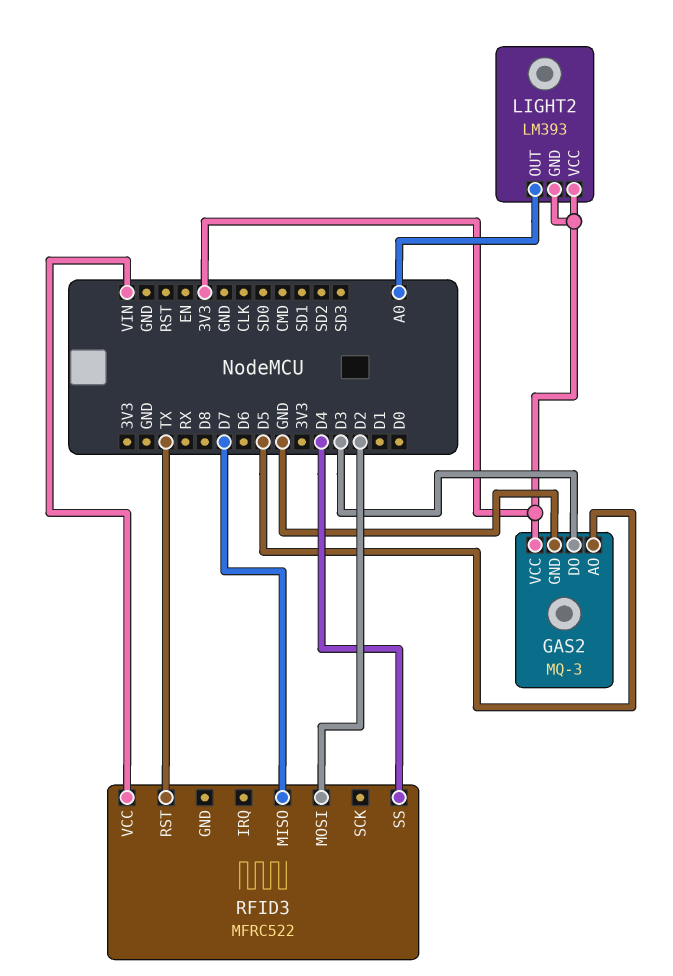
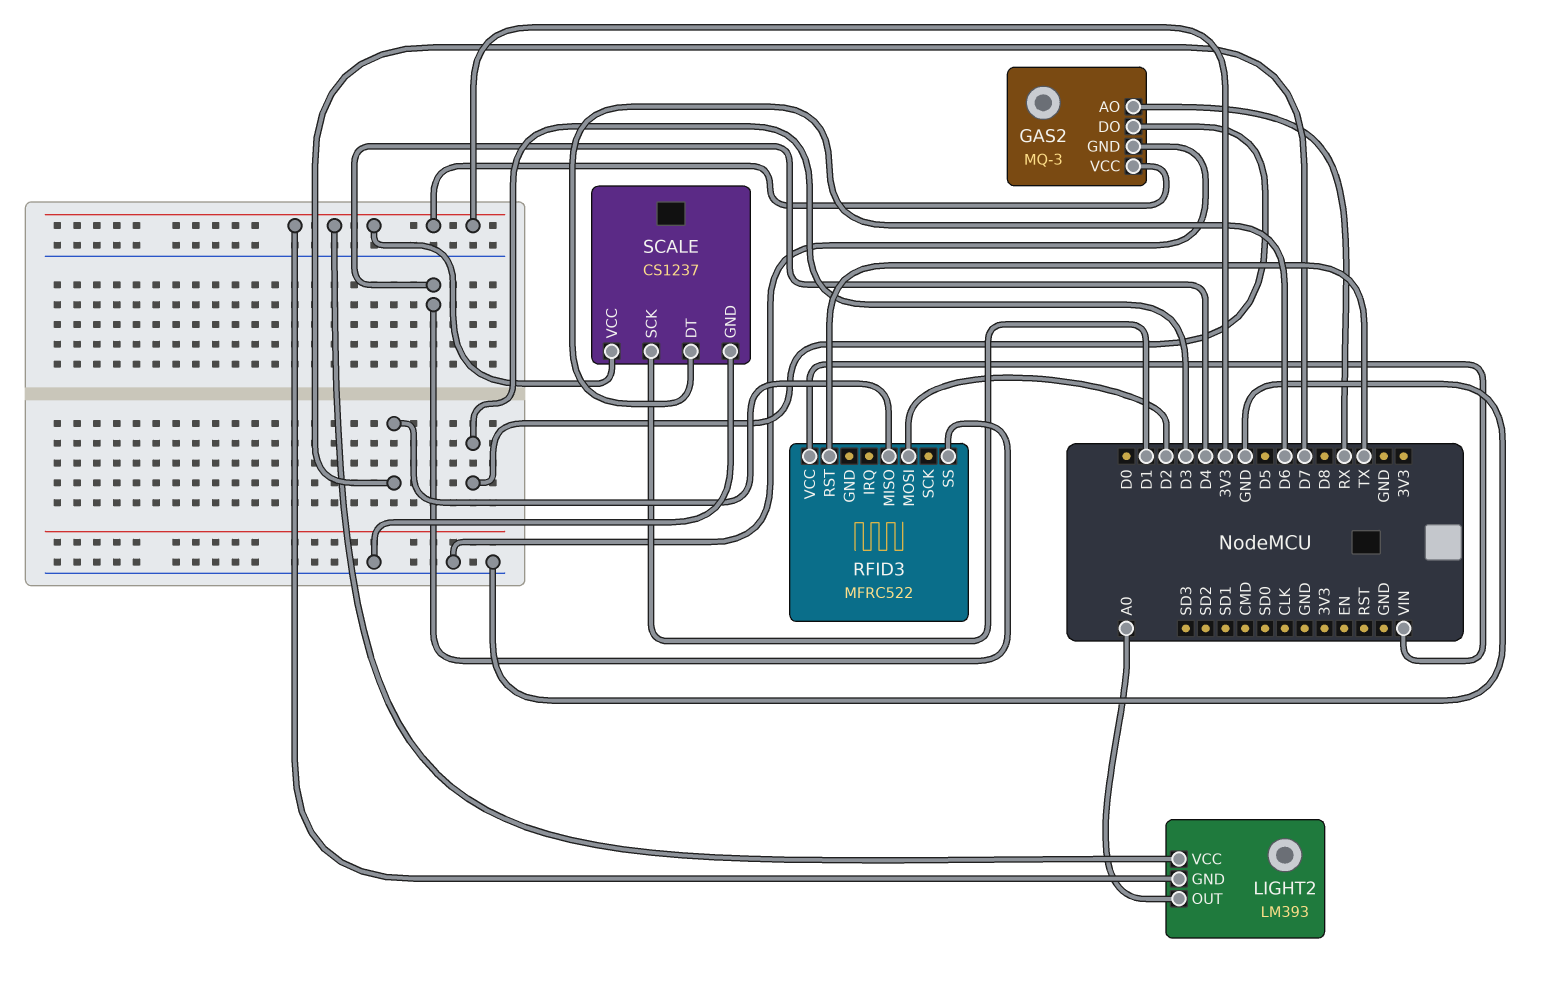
GAS2 pin AO: D5 -> RX
SCALE: none -> CS1237
SCALE pin DT: none -> D6
SCALE pin GND: none -> GND
SCALE pin SCK: none -> D1
SCALE pin VCC: none -> 3V3

